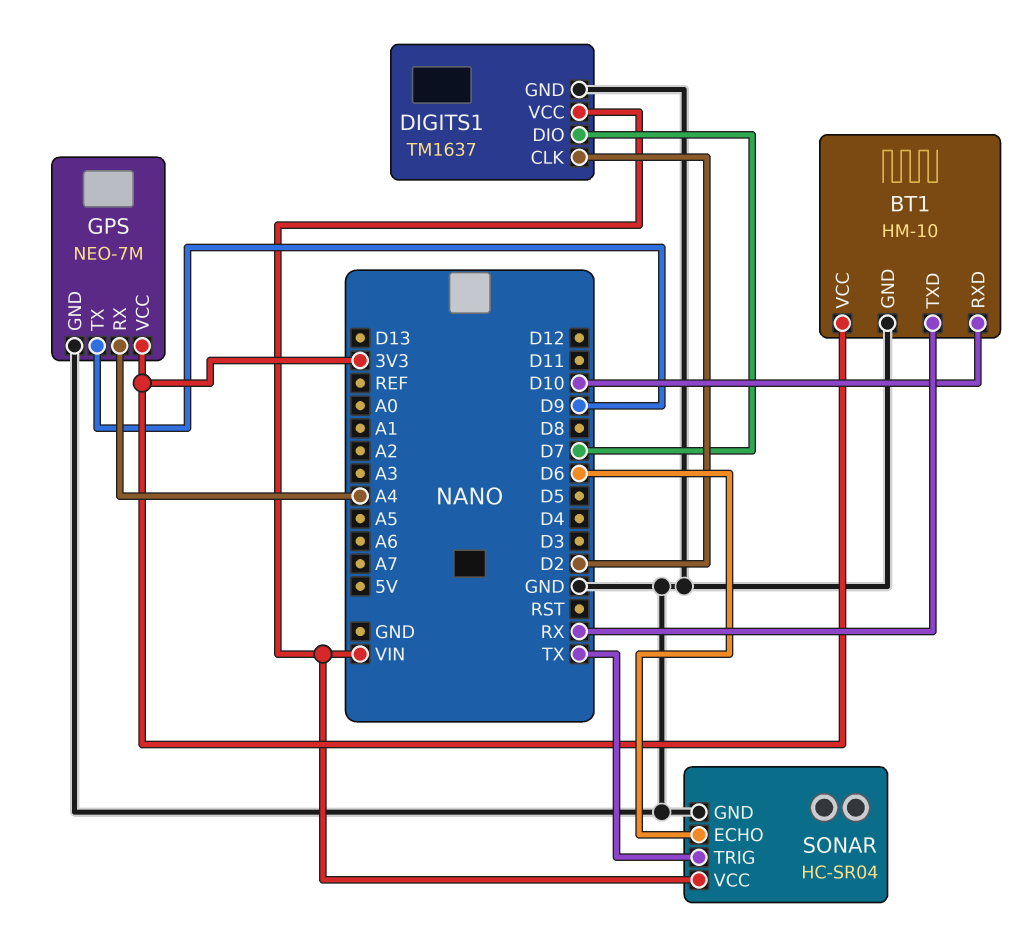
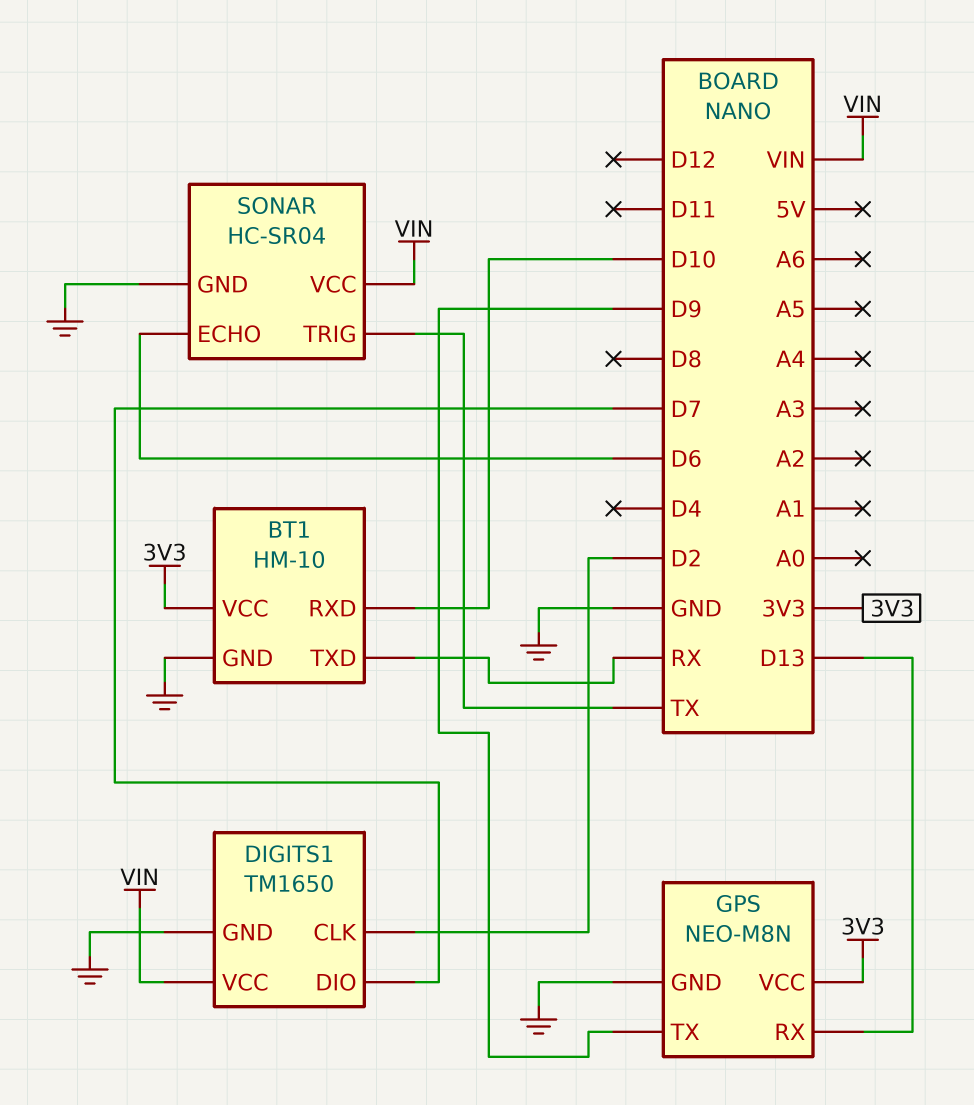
DIGITS1: TM1637 -> TM1650
GPS: NEO-7M -> NEO-M8N
GPS pin RX: A4 -> D13

